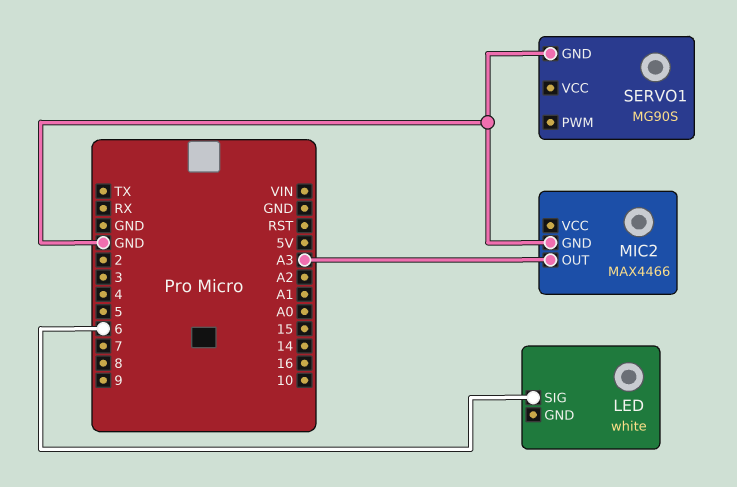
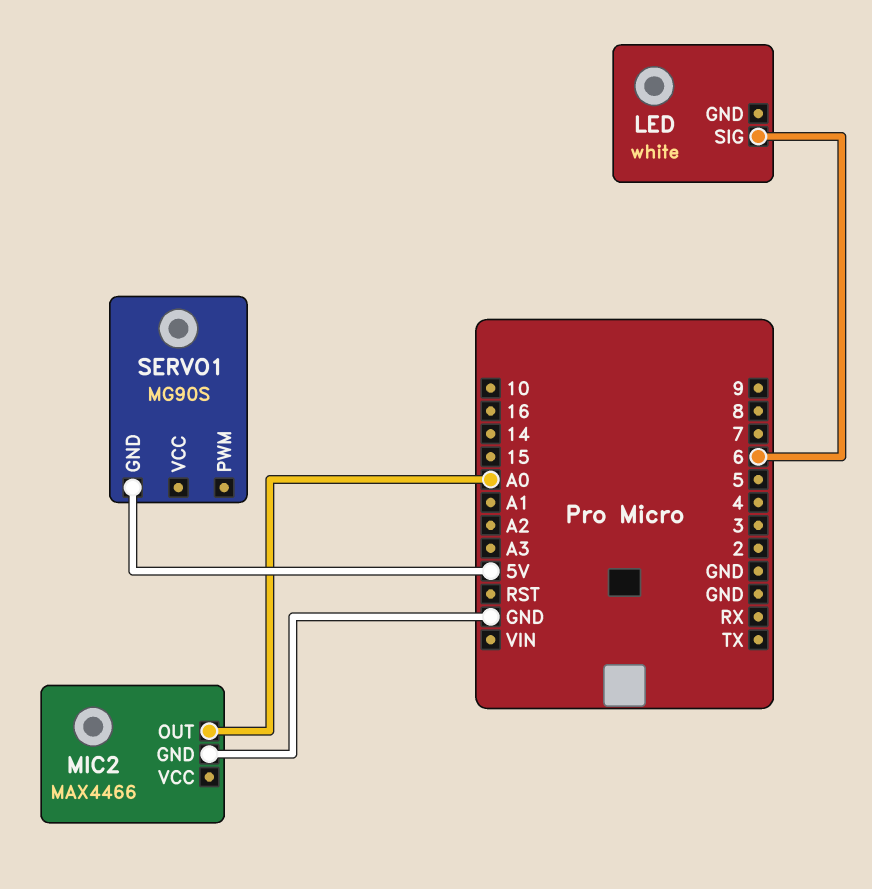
MIC2 pin OUT: A3 -> A0
SERVO1 pin GND: GND -> 5V

